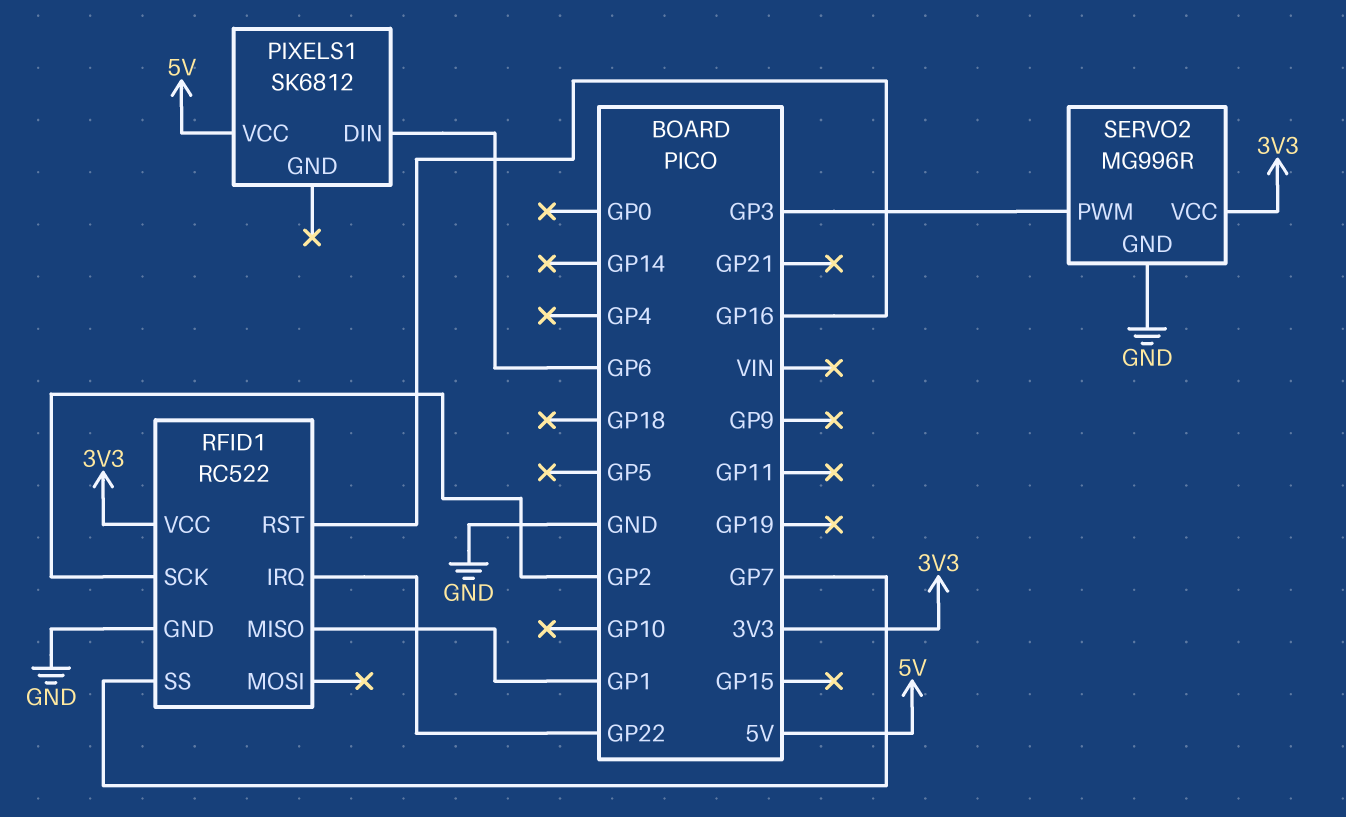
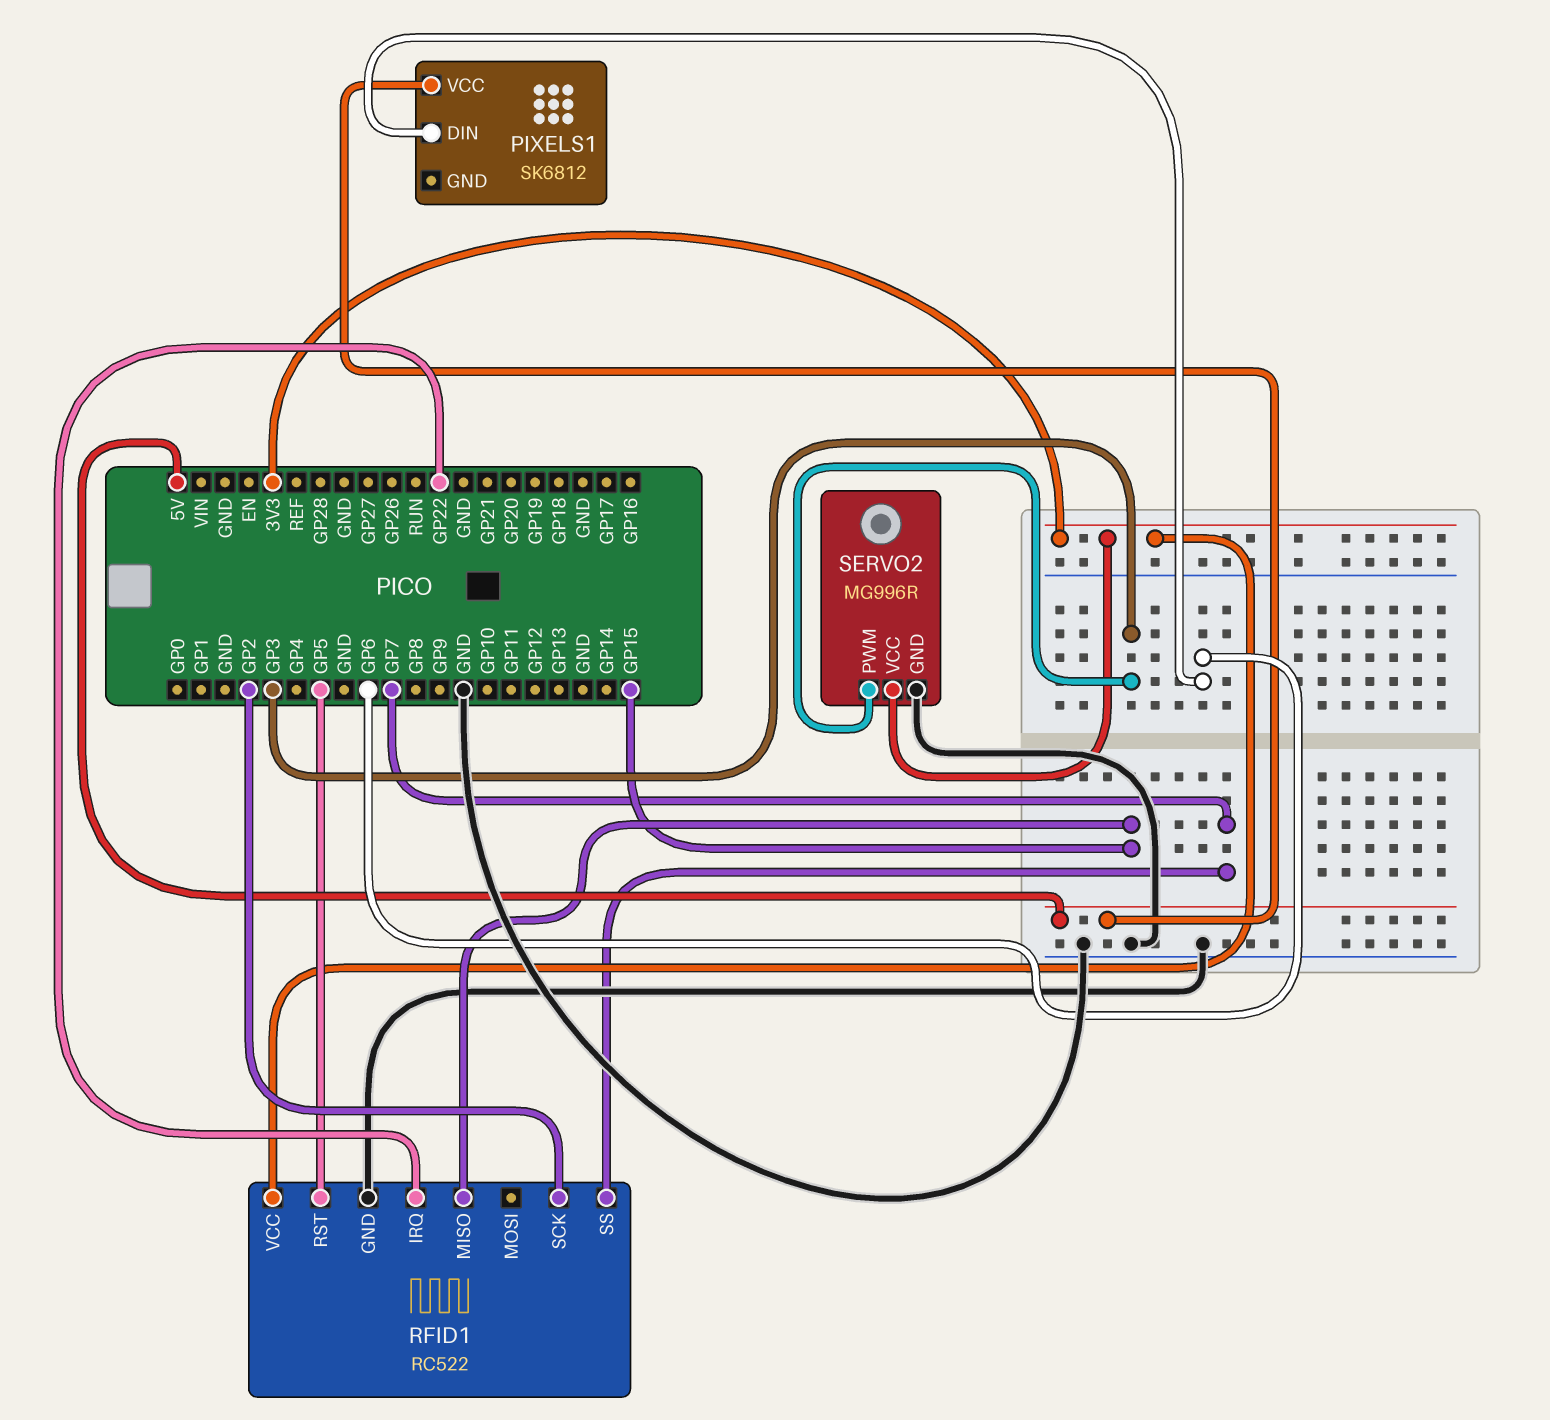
RFID1 pin MISO: GP1 -> GP15
RFID1 pin RST: GP16 -> GP5

